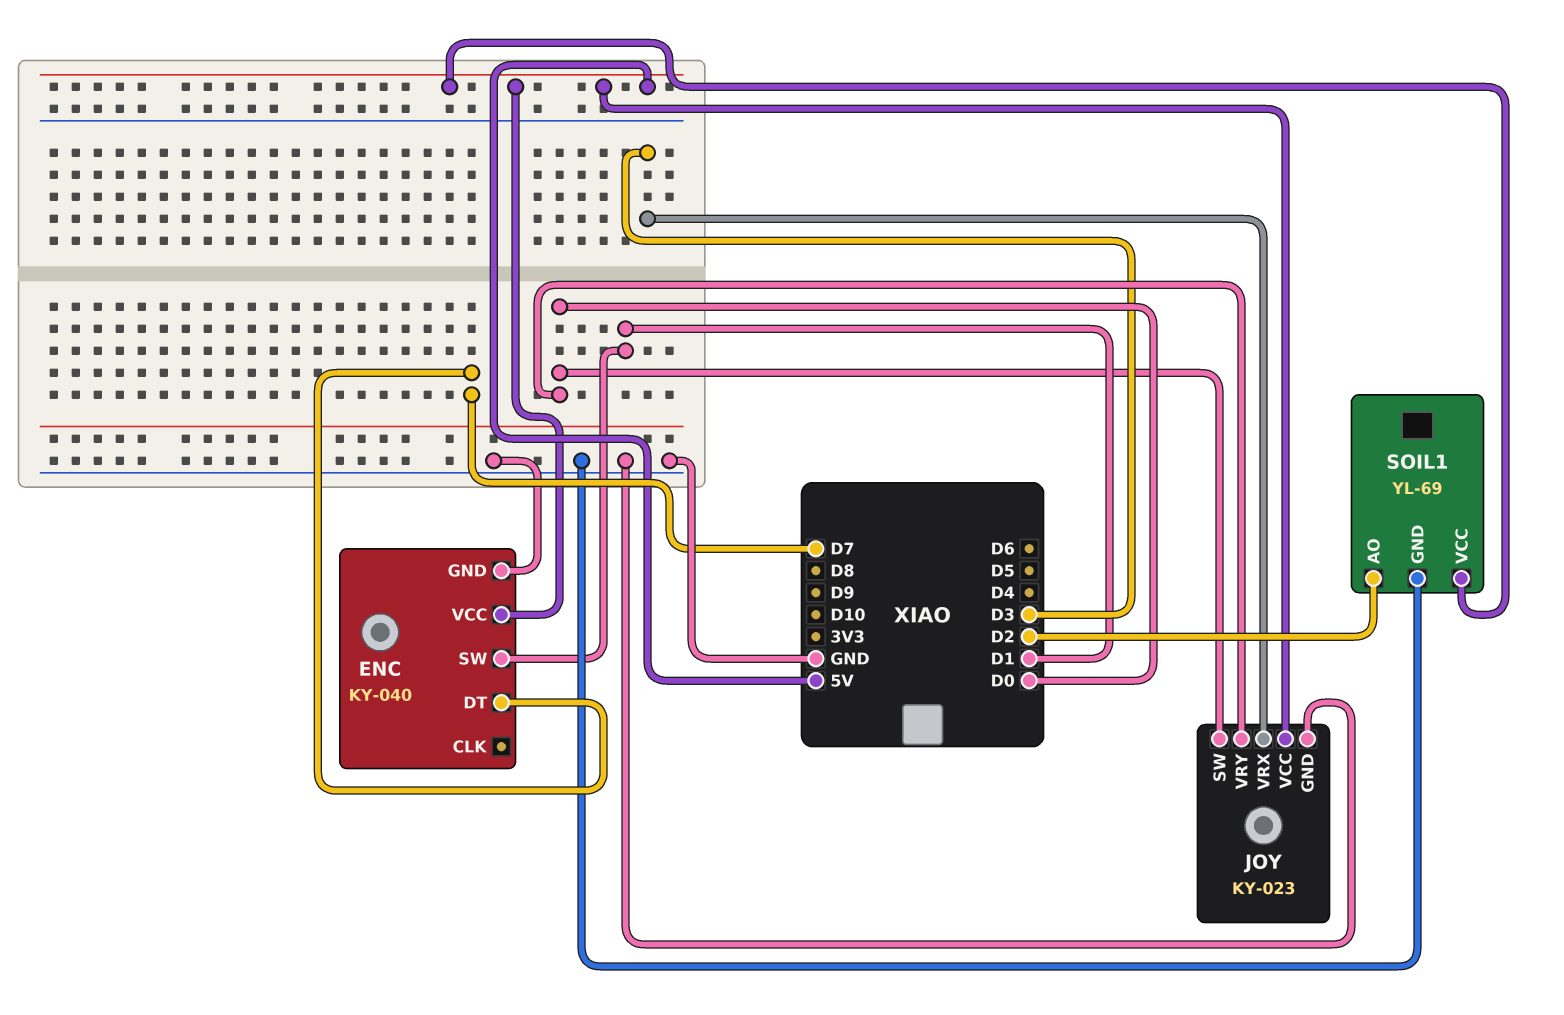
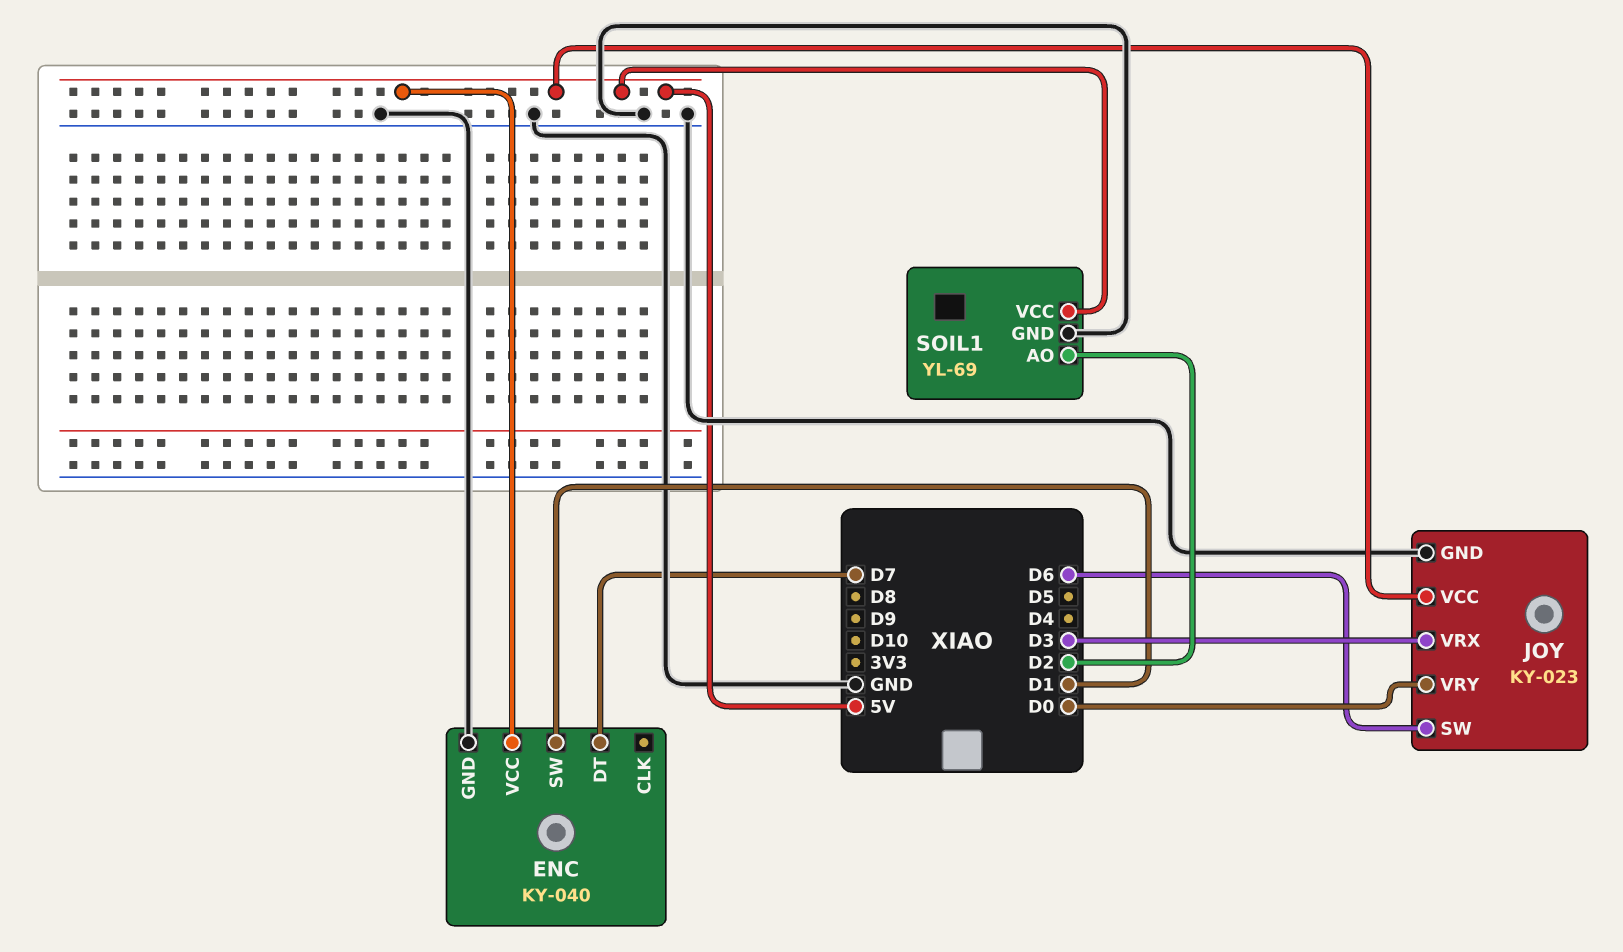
JOY pin SW: D0 -> D6

